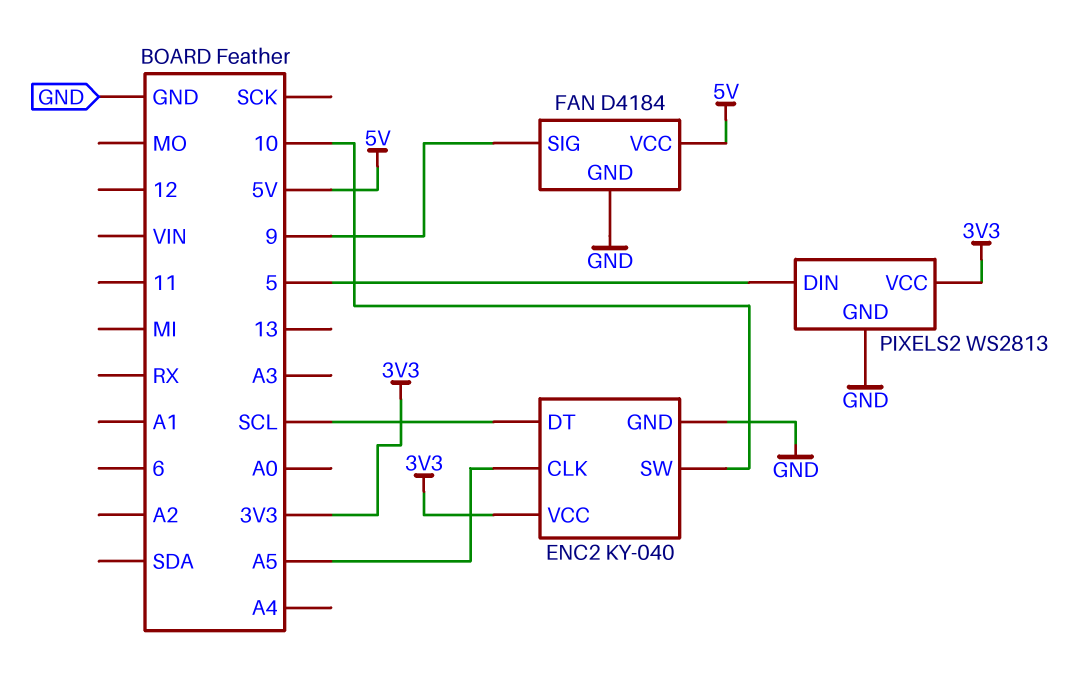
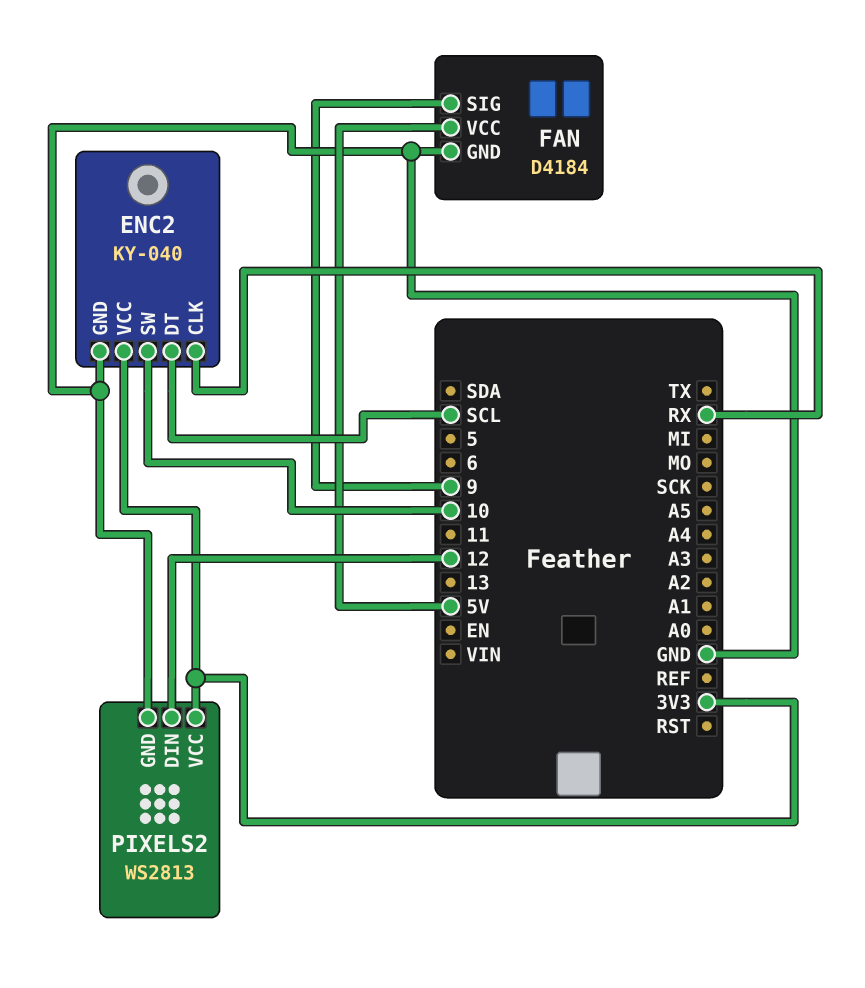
ENC2 pin CLK: A5 -> RX
PIXELS2 pin DIN: 5 -> 12

